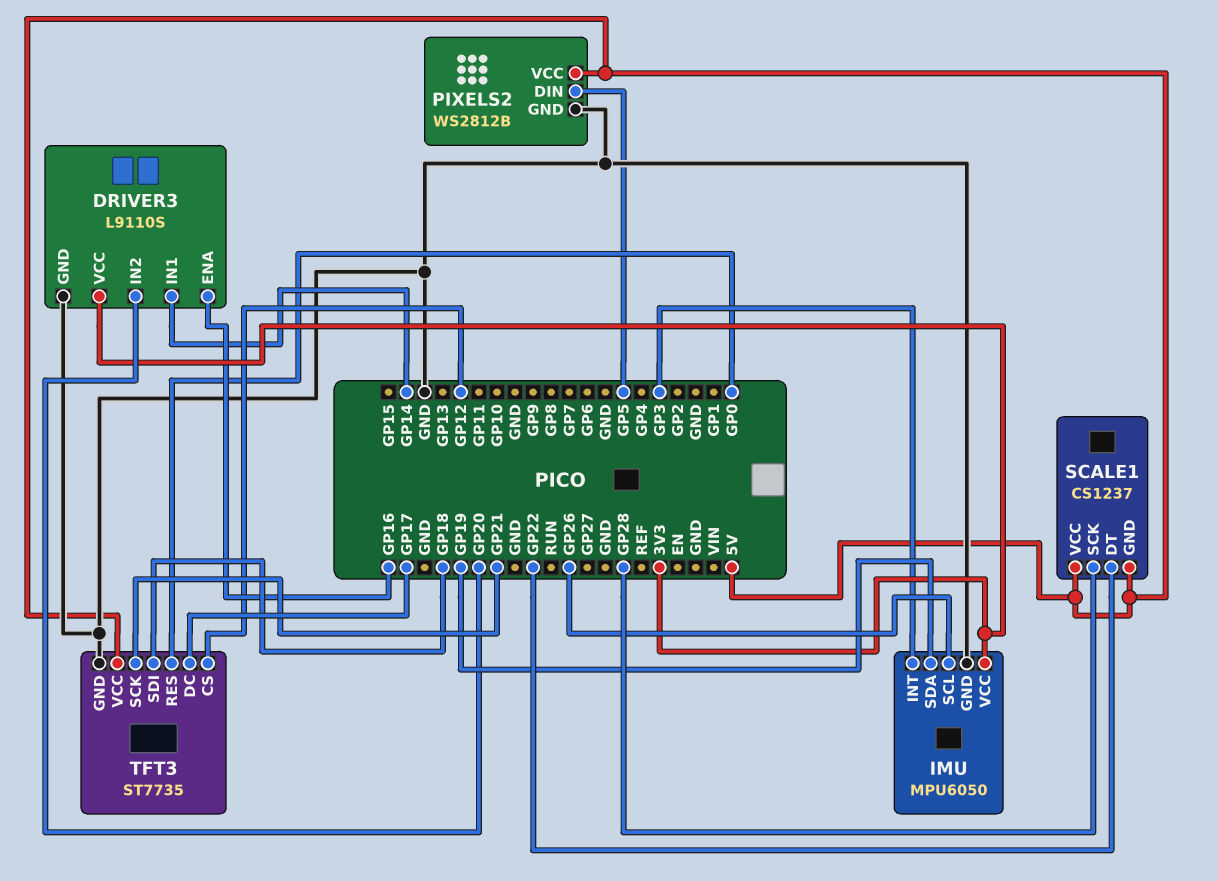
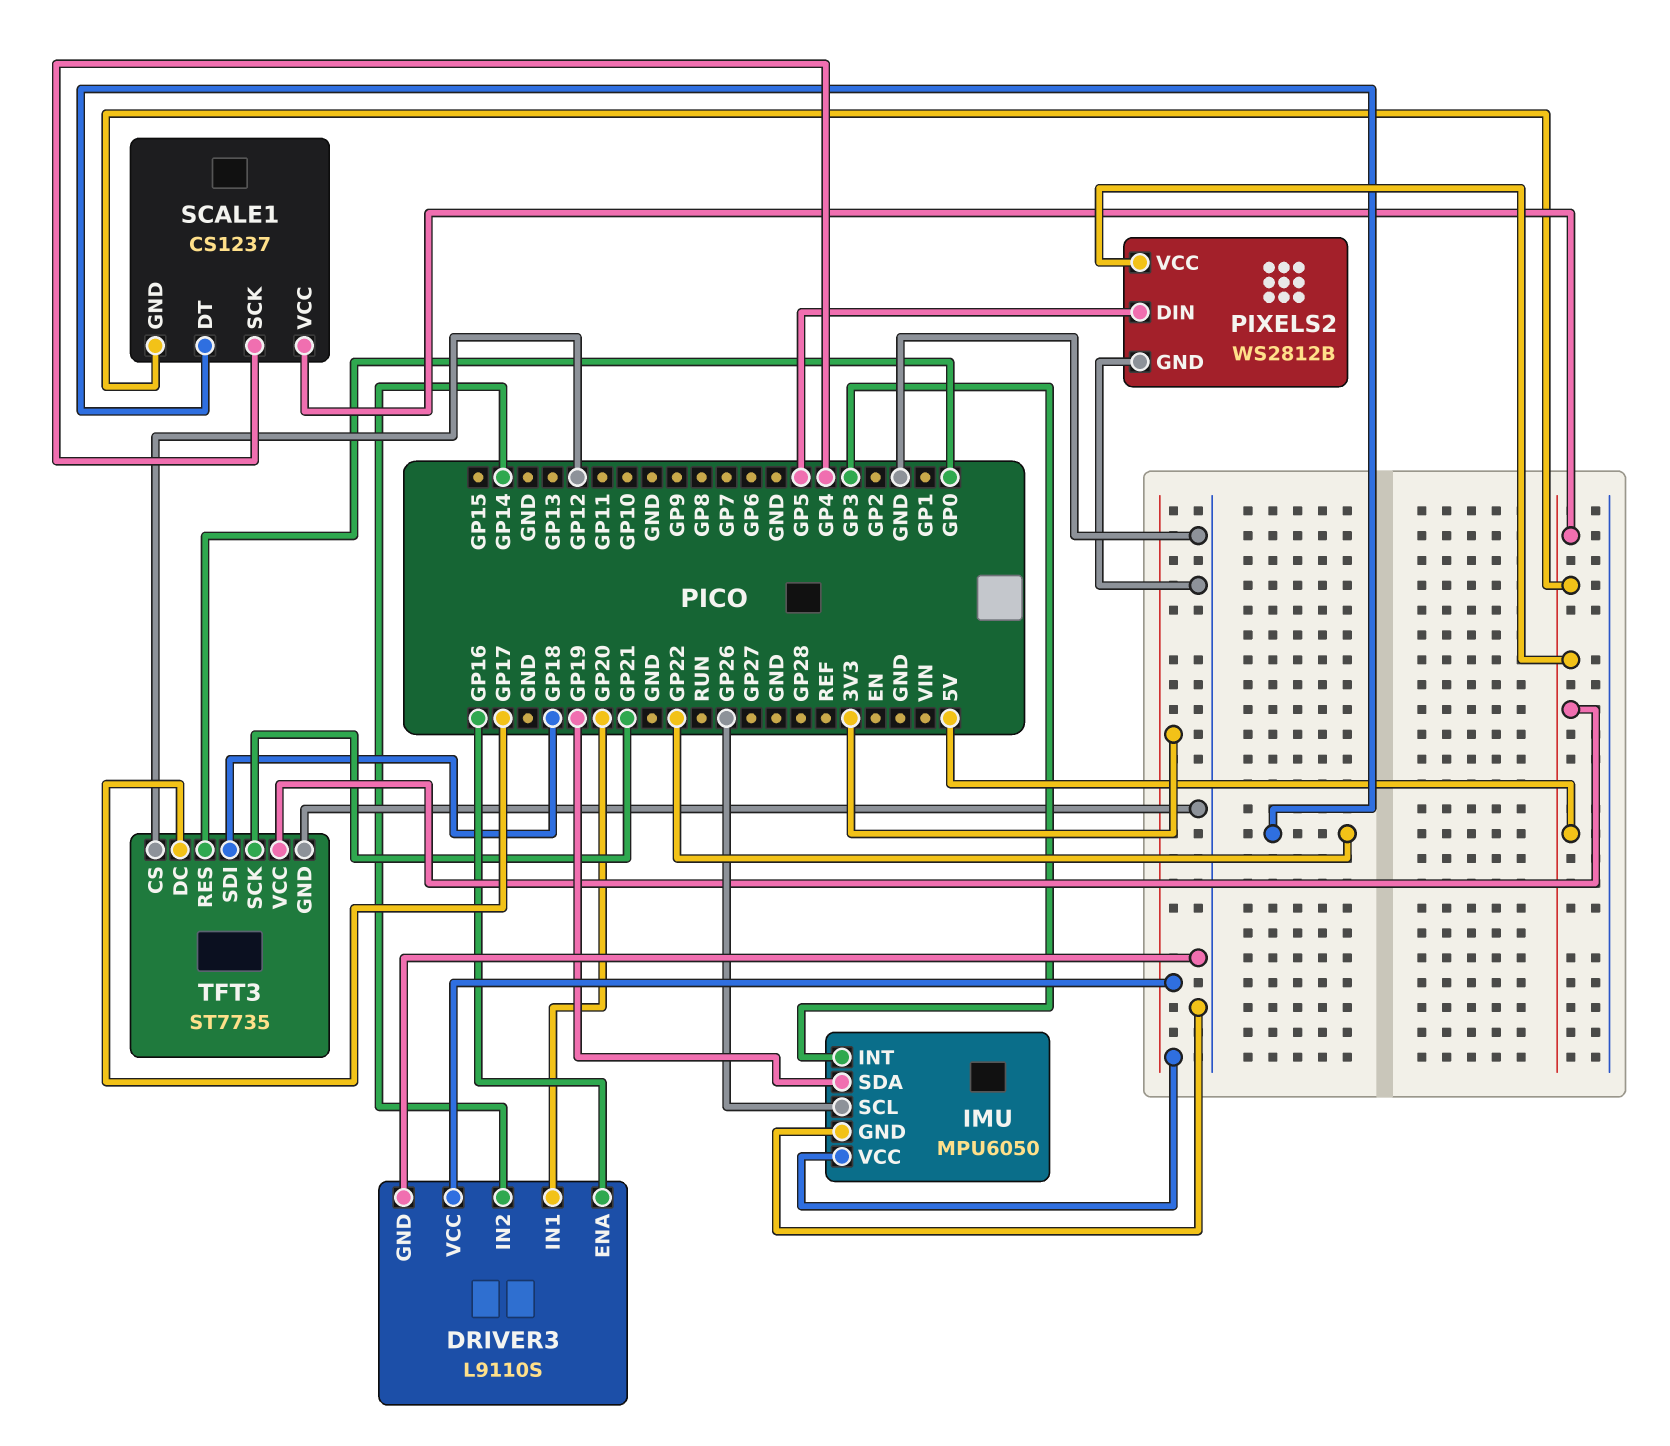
DRIVER3 pin IN1: GP14 -> GP20
DRIVER3 pin IN2: GP20 -> GP14
SCALE1 pin SCK: GP28 -> GP4

